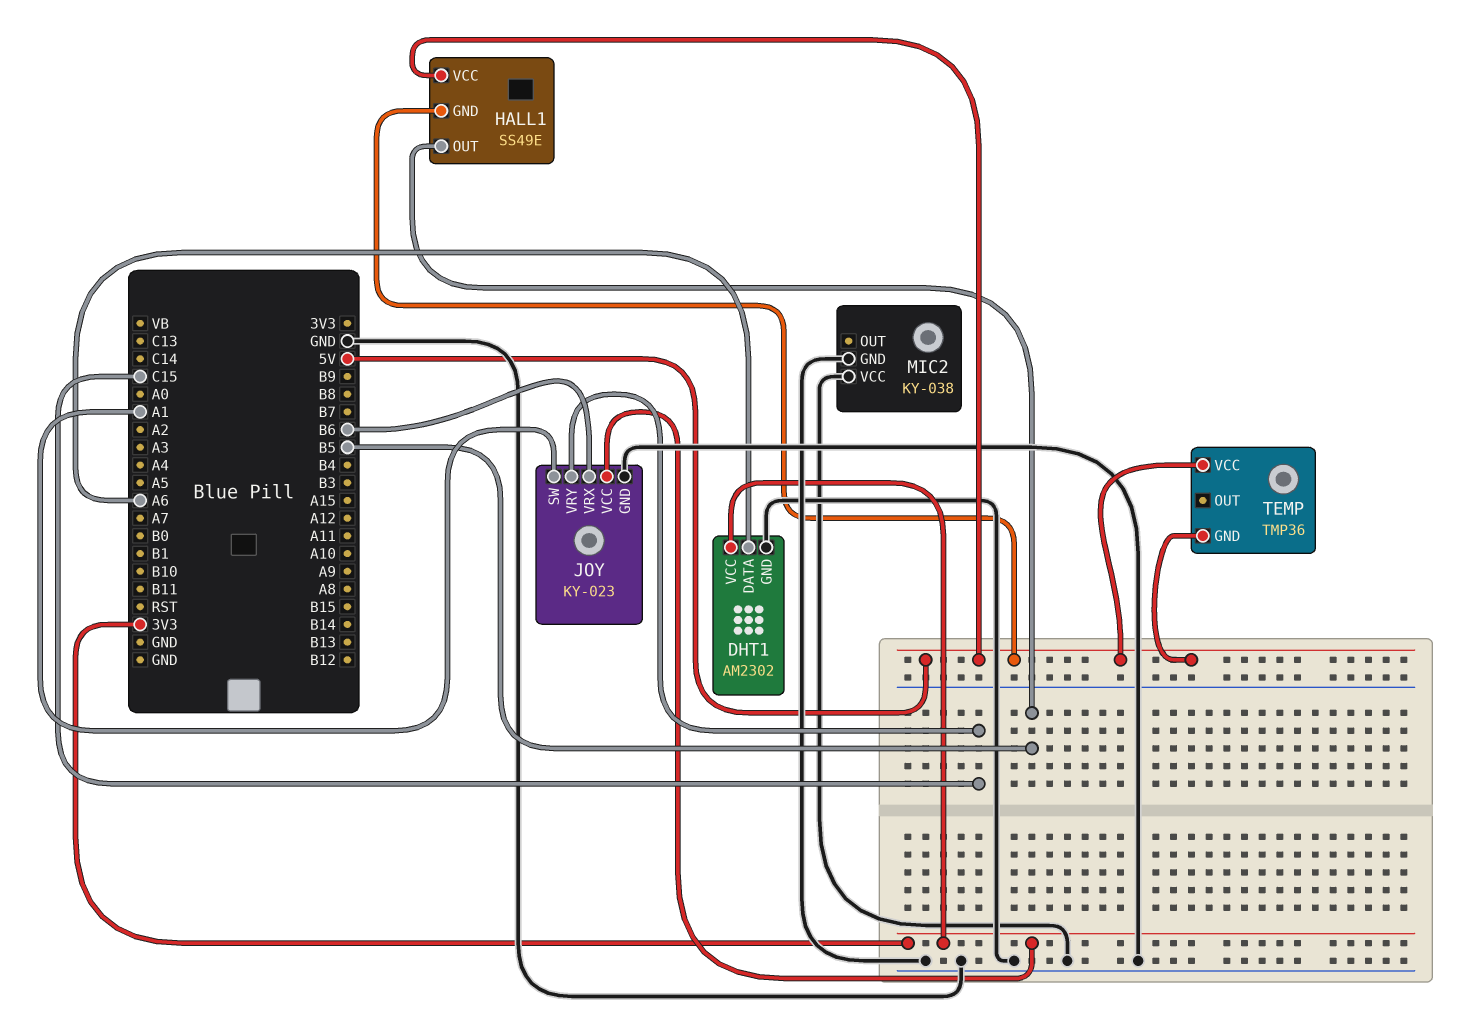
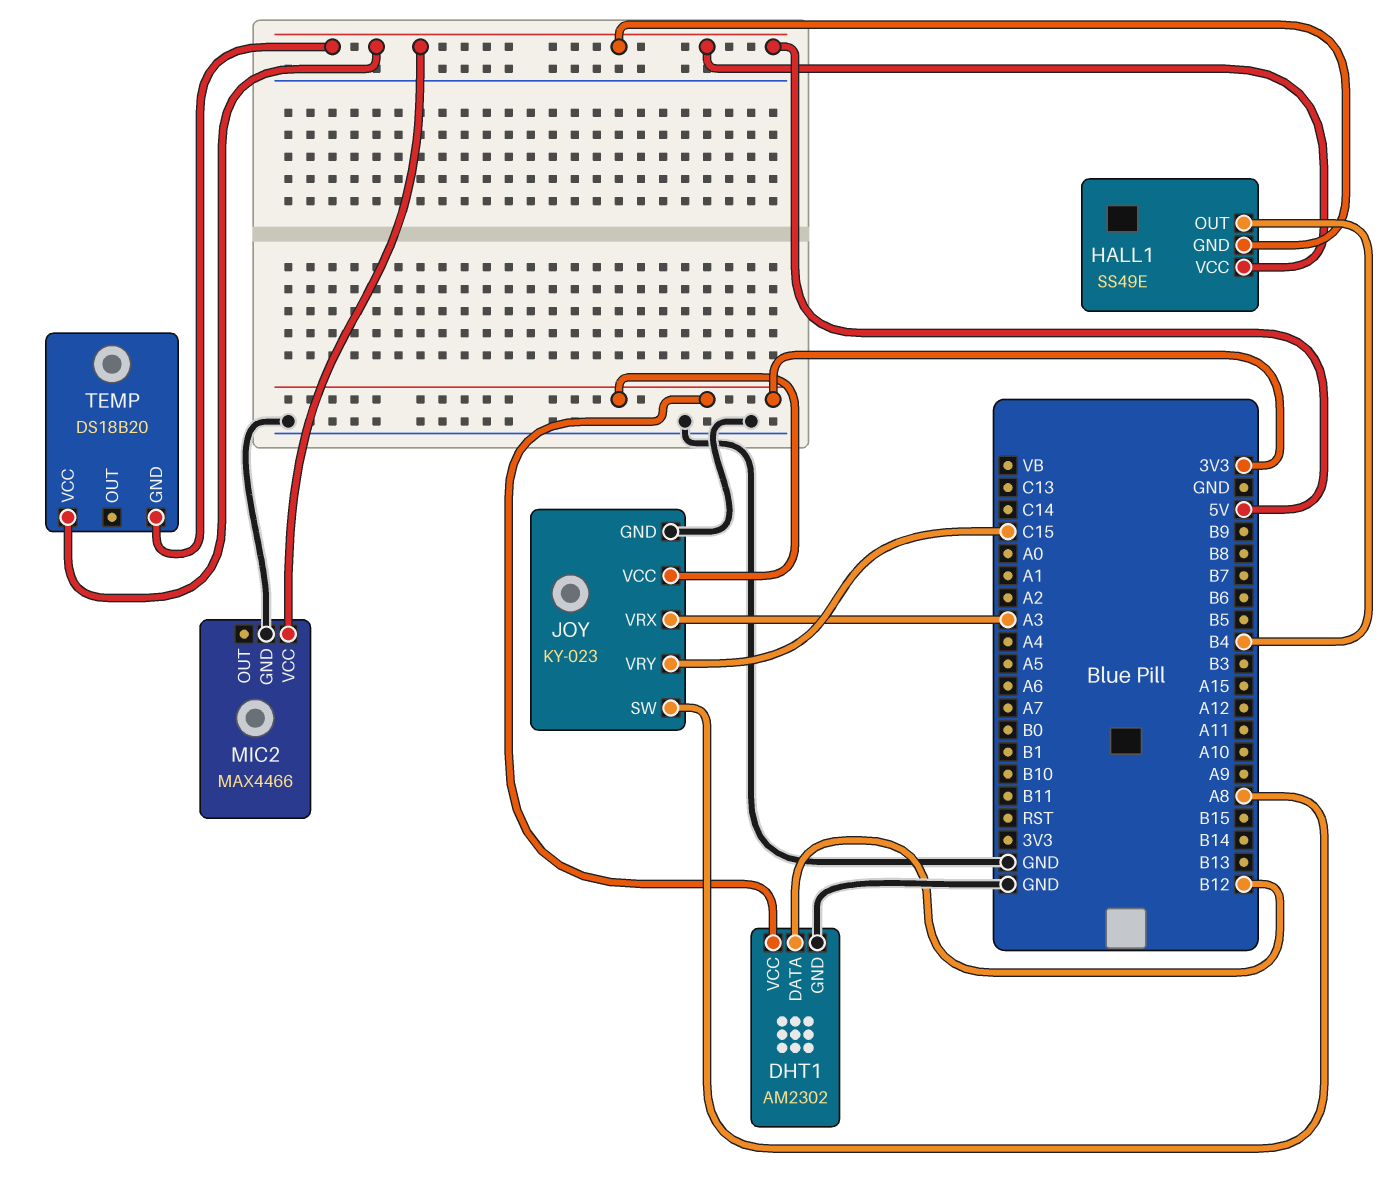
DHT1 pin DATA: A6 -> B12
HALL1 pin OUT: B5 -> B4
JOY pin SW: A1 -> A8
JOY pin VRX: B6 -> A3
MIC2: KY-038 -> MAX4466
MIC2 pin VCC: GND -> 5V
TEMP: TMP36 -> DS18B20

